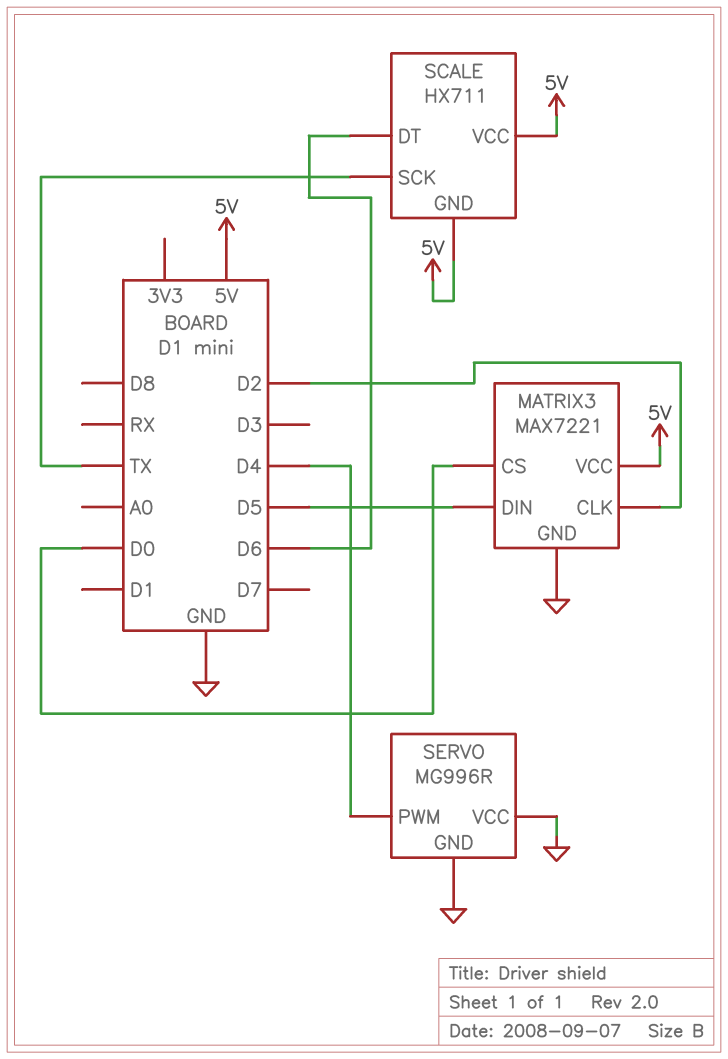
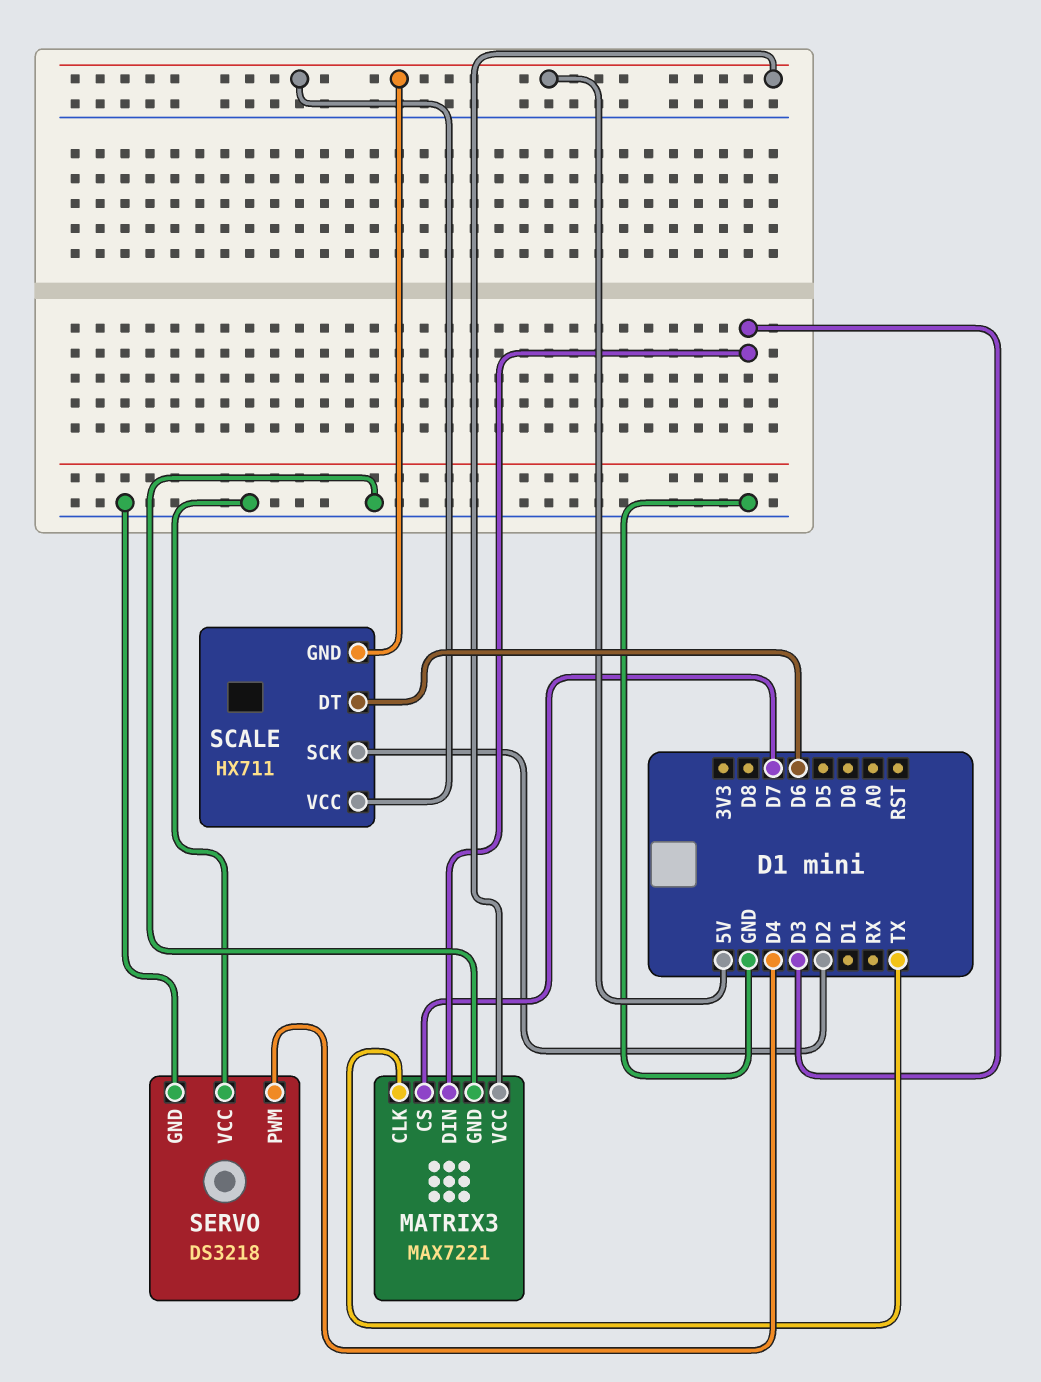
MATRIX3 pin CLK: D2 -> TX
MATRIX3 pin CS: D0 -> D7
MATRIX3 pin DIN: D5 -> D3
SCALE pin SCK: TX -> D2
SERVO: MG996R -> DS3218

